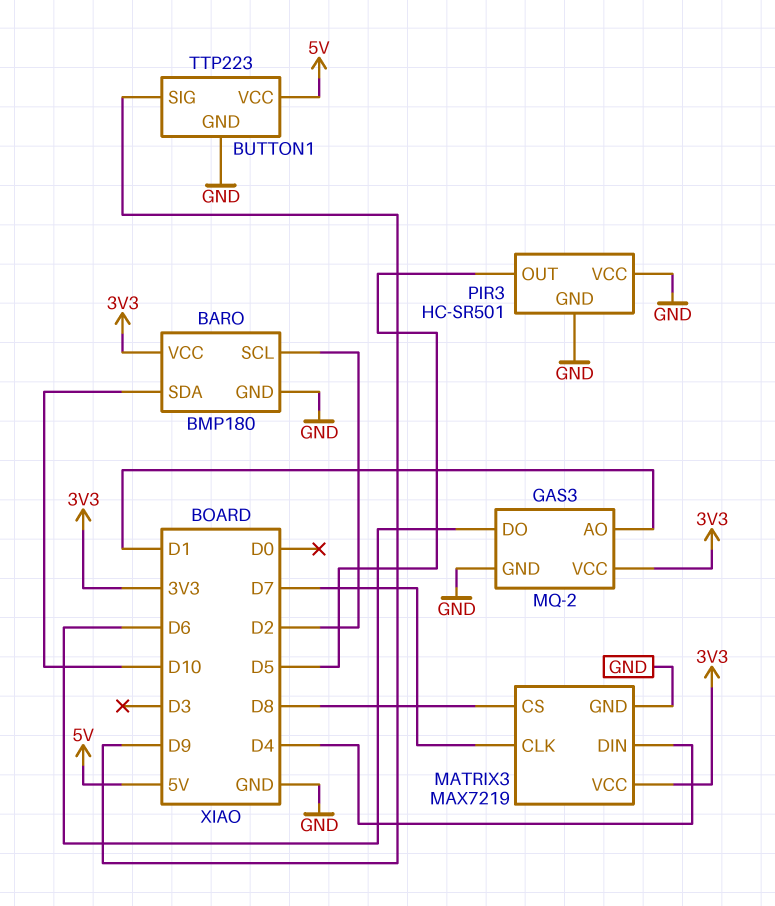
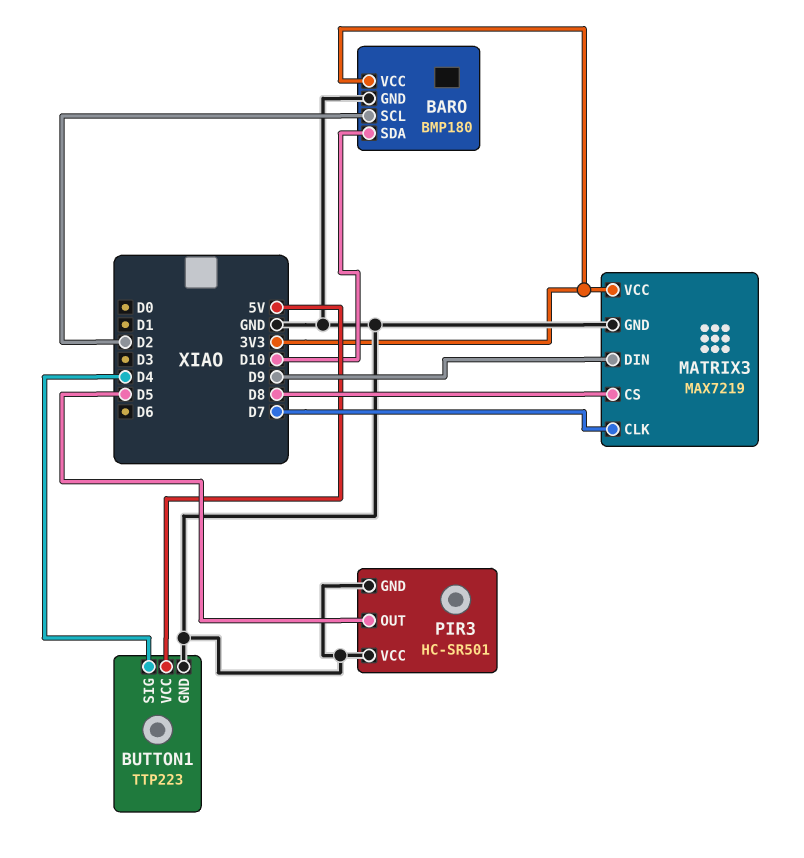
BUTTON1 pin SIG: D9 -> D4
GAS3: MQ-2 -> none
GAS3 pin AO: D1 -> none
GAS3 pin DO: D6 -> none
GAS3 pin GND: GND -> none
GAS3 pin VCC: 3V3 -> none
MATRIX3 pin DIN: D4 -> D9

